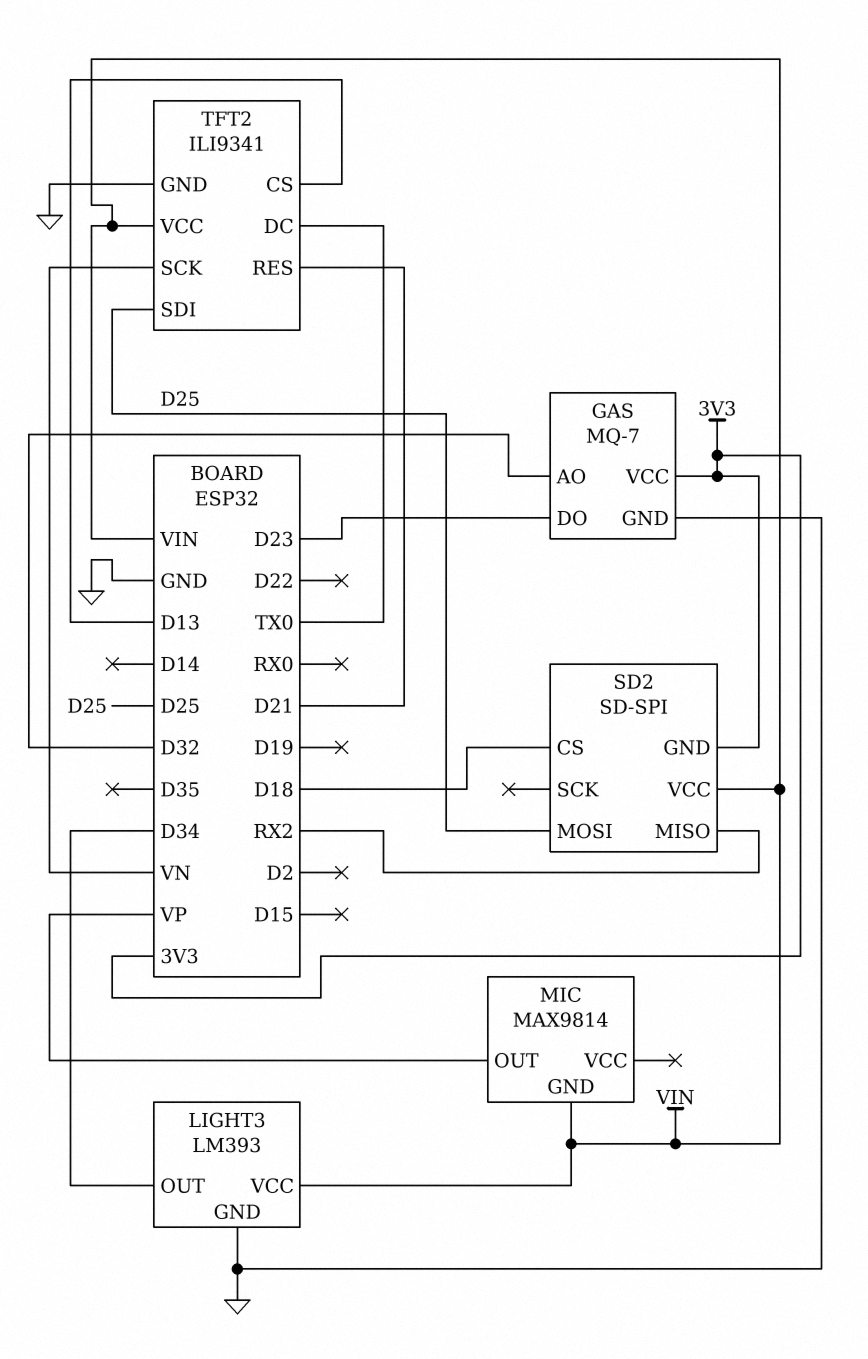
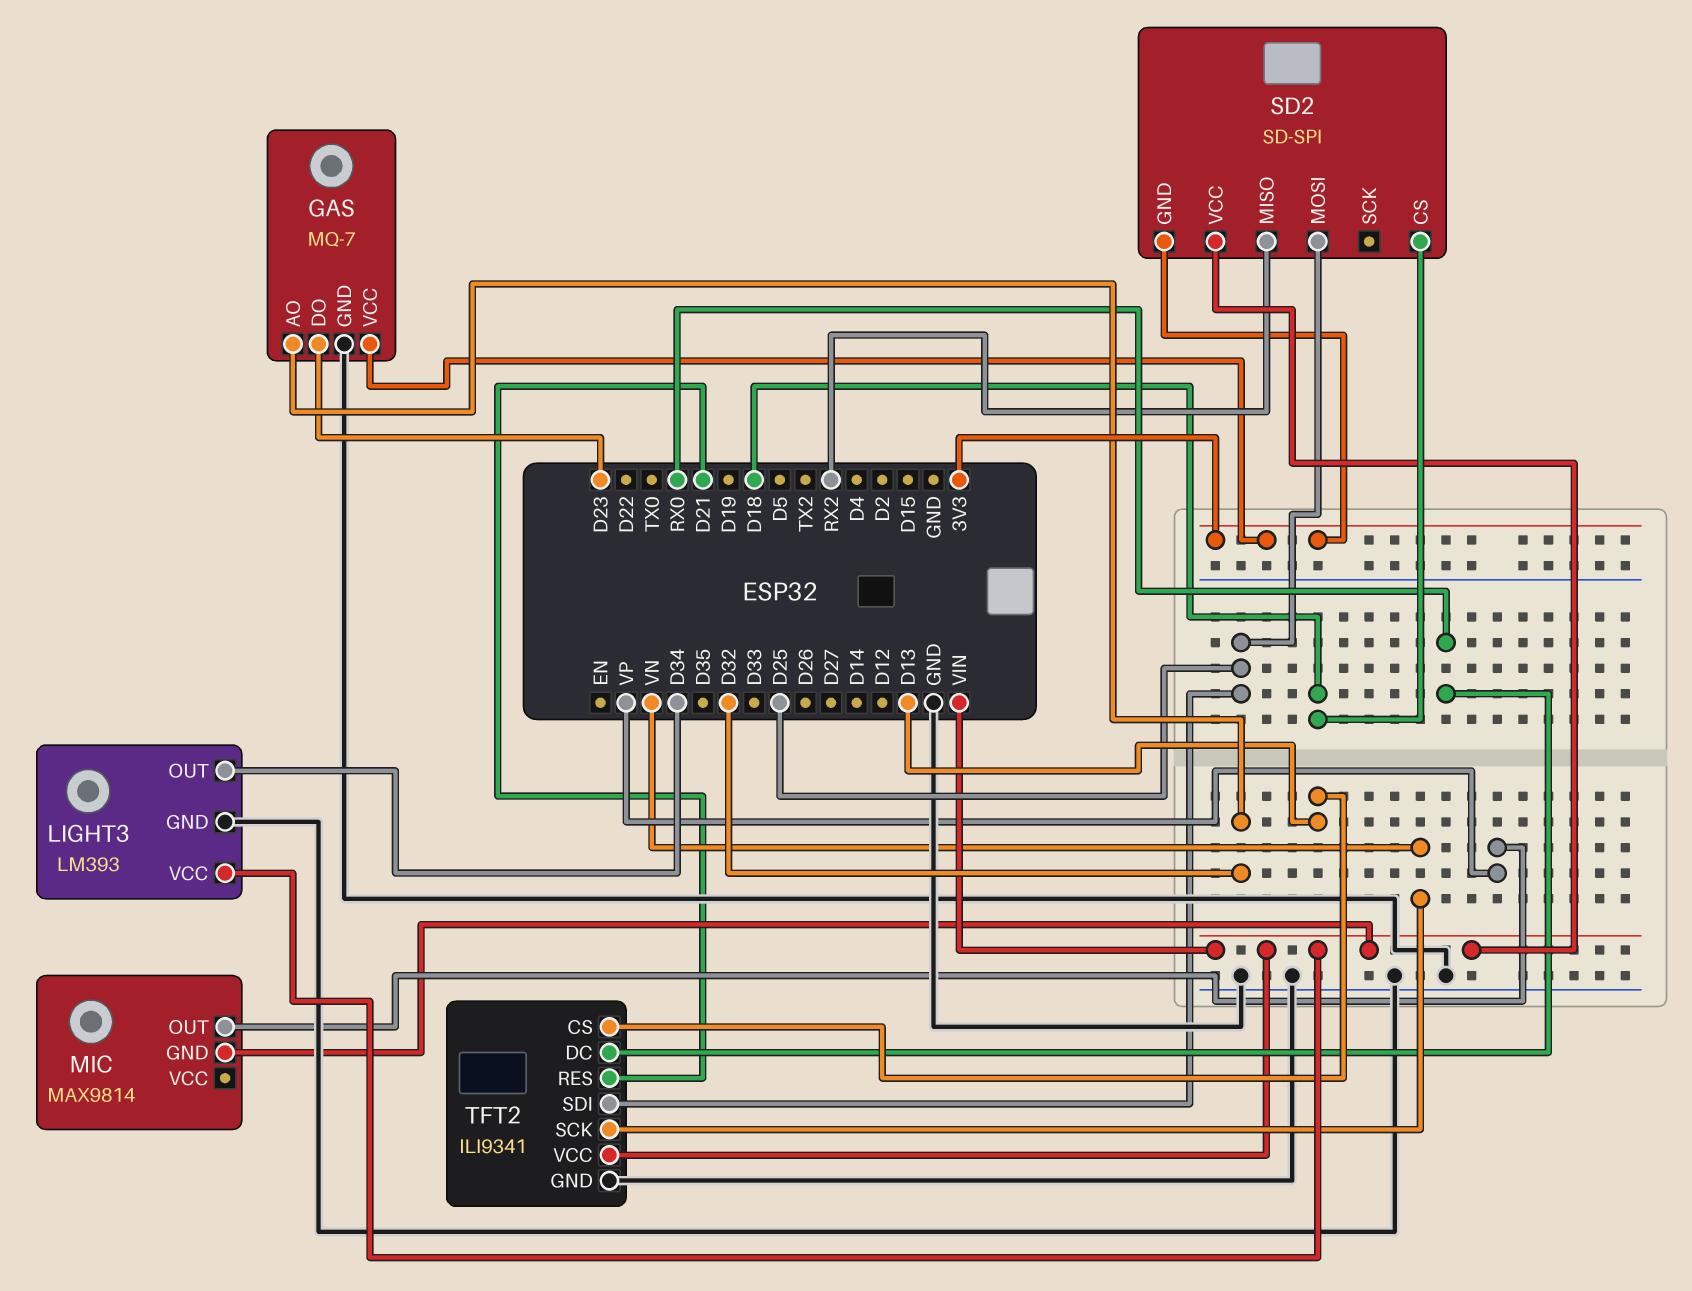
TFT2 pin DC: TX0 -> RX0

